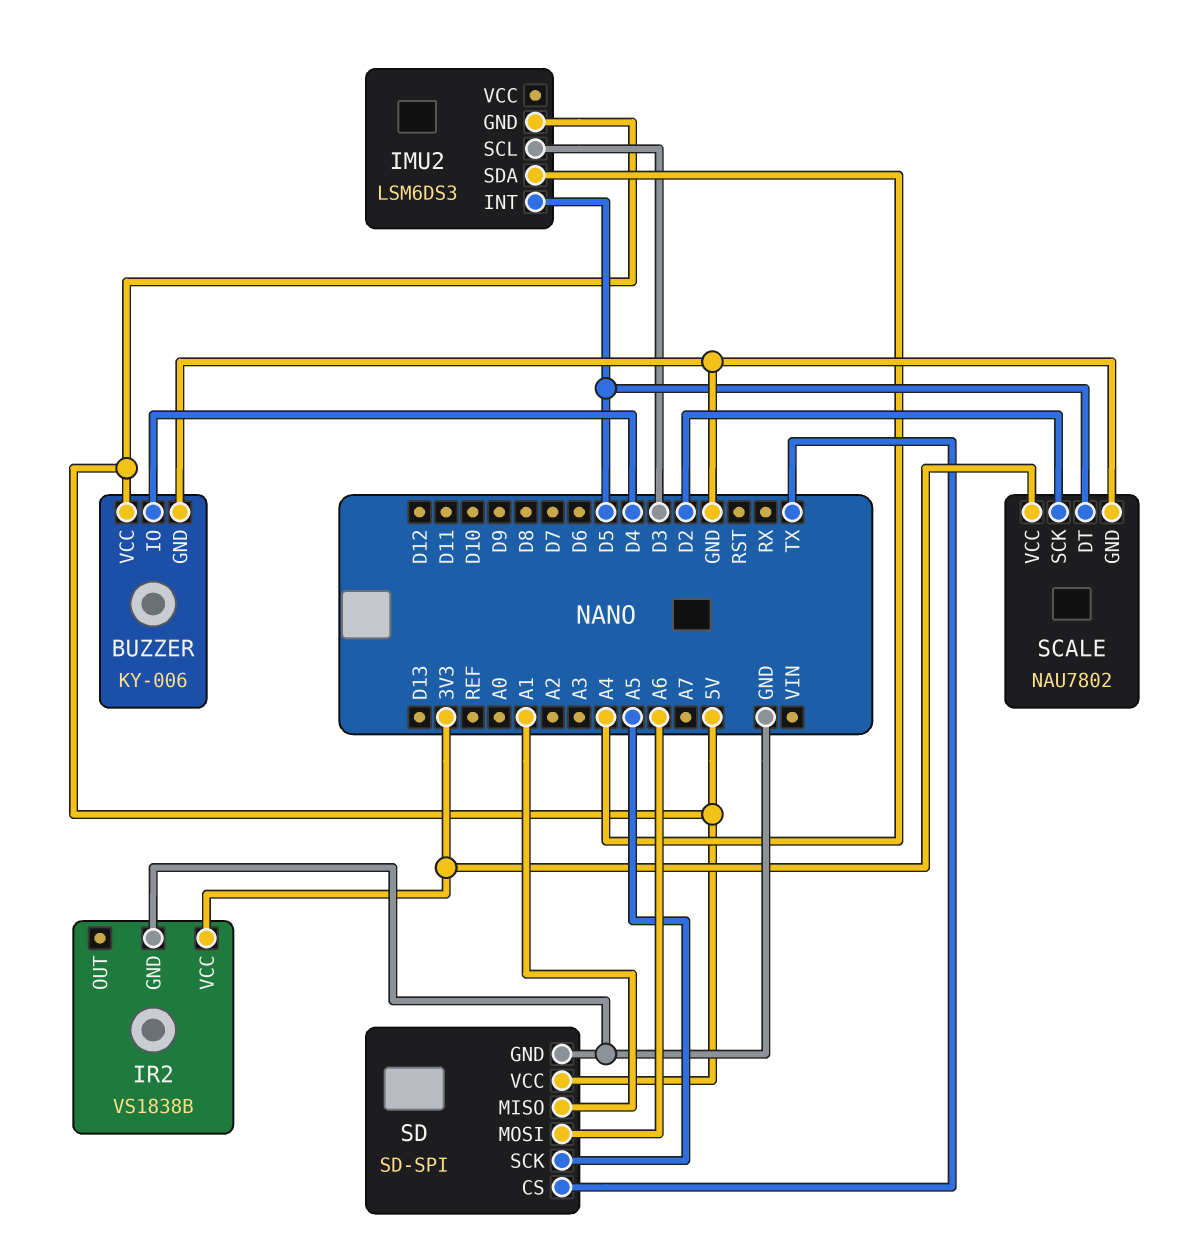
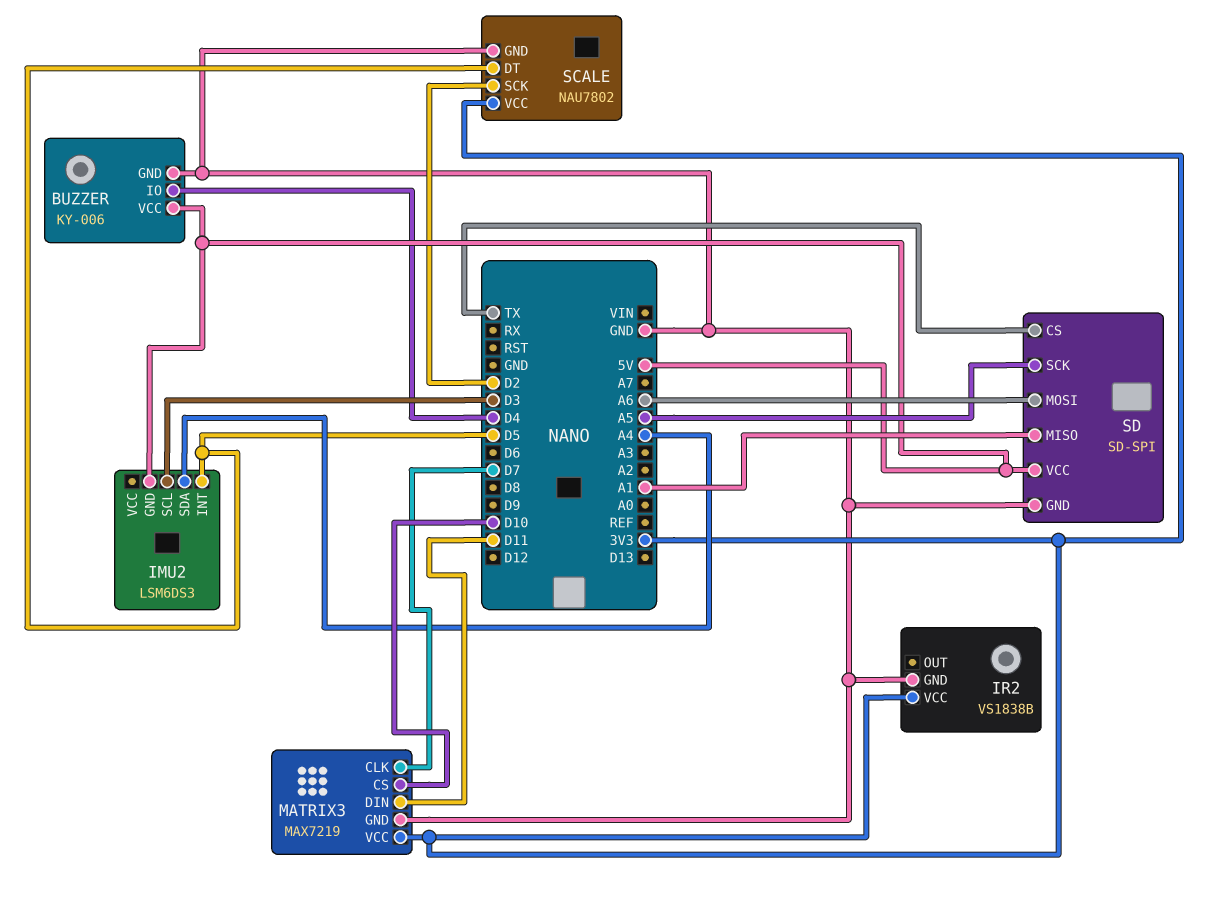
MATRIX3: none -> MAX7219
MATRIX3 pin CLK: none -> D7
MATRIX3 pin CS: none -> D10
MATRIX3 pin DIN: none -> D11
MATRIX3 pin GND: none -> GND
MATRIX3 pin VCC: none -> 3V3

